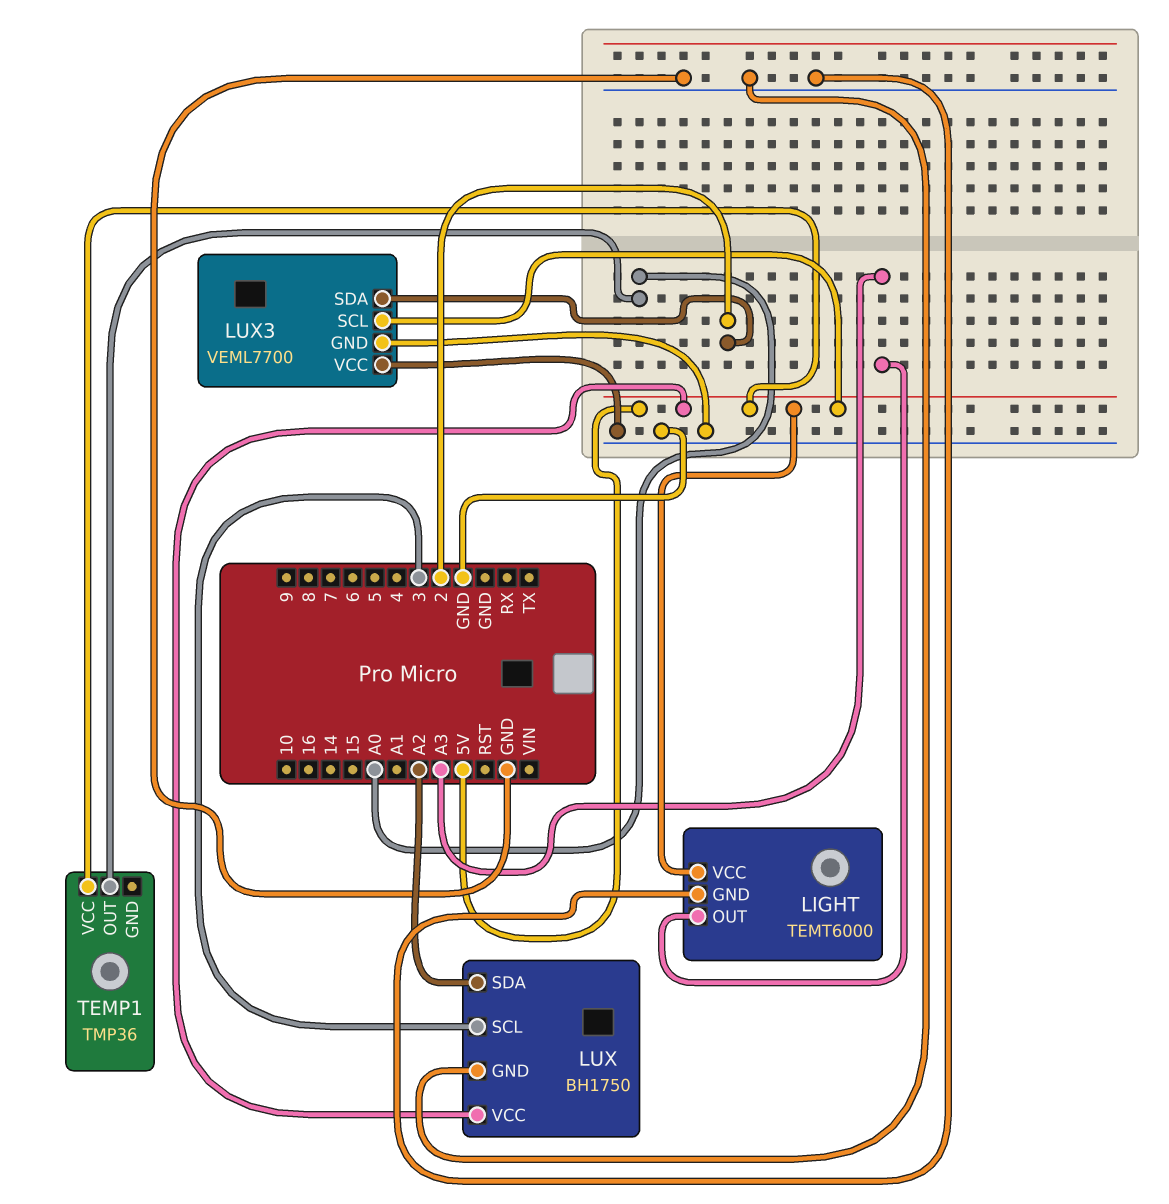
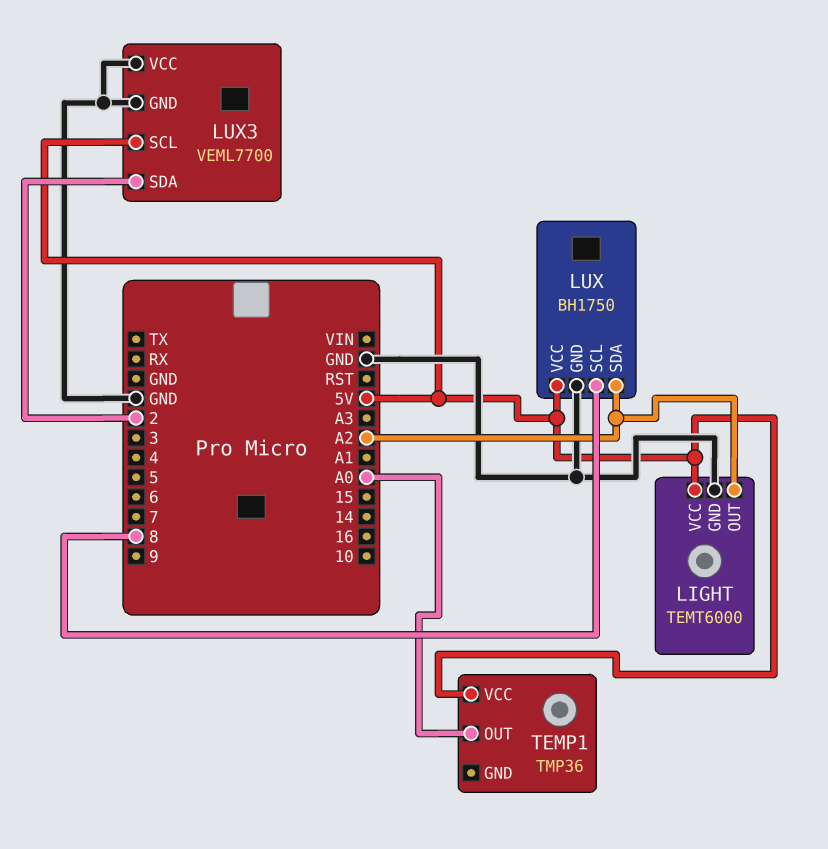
LIGHT pin OUT: A3 -> A2
LUX pin SCL: 3 -> 8

